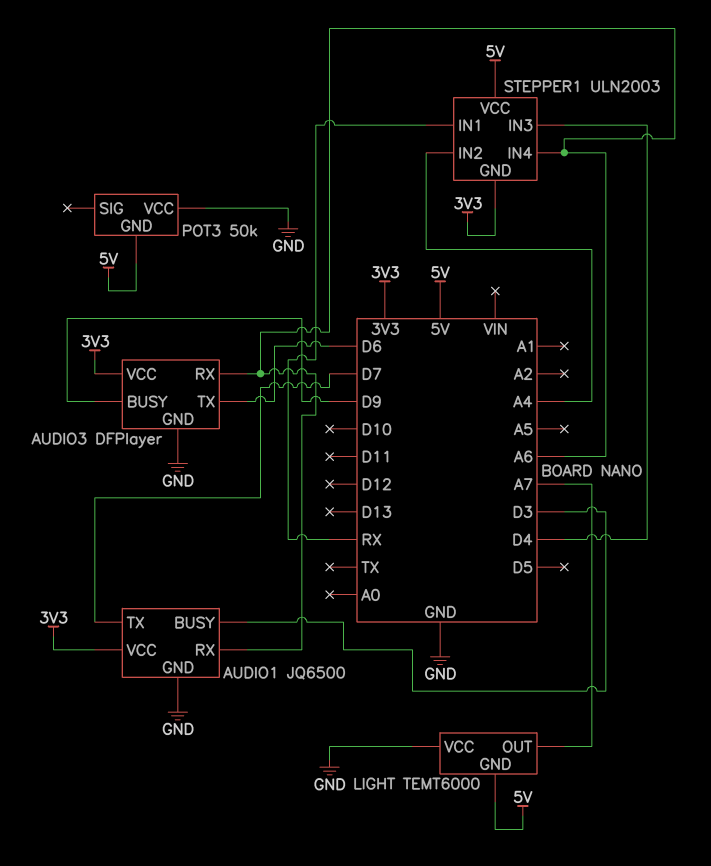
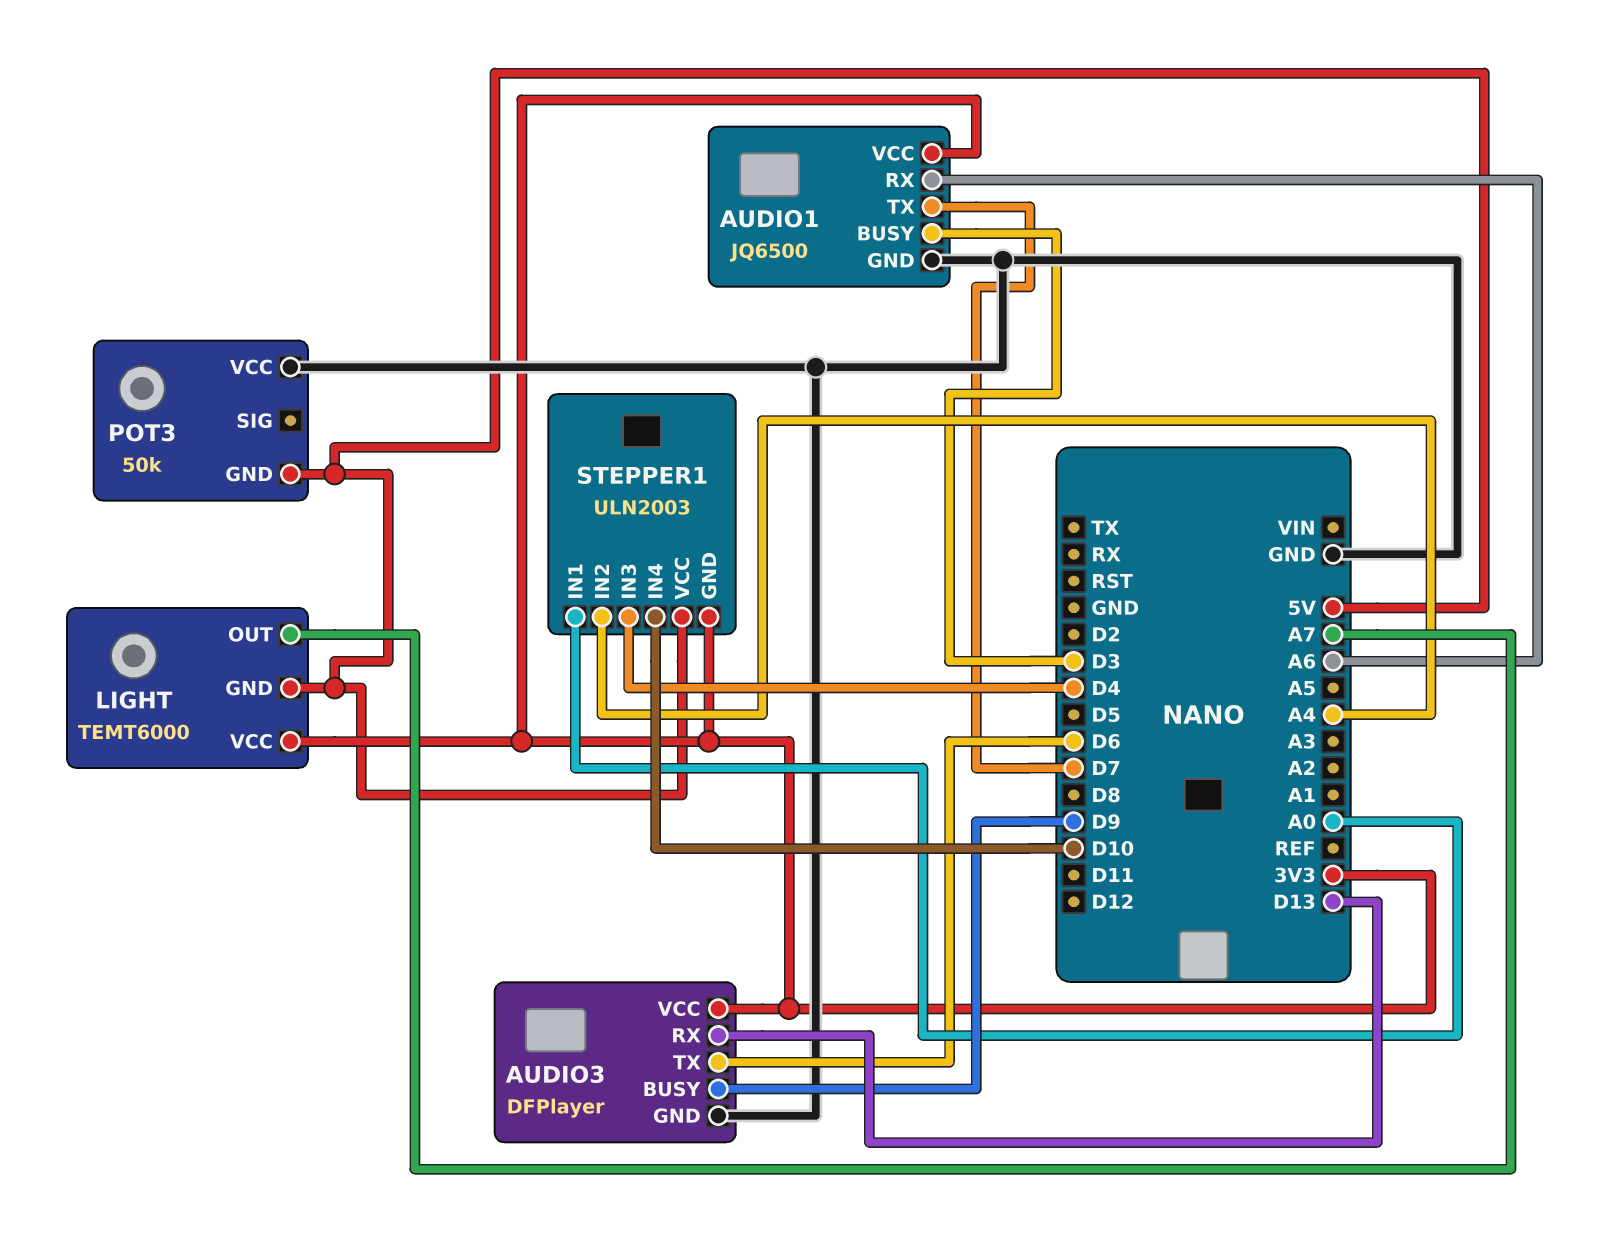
AUDIO3 pin RX: A6 -> D13
LIGHT pin VCC: GND -> 3V3
STEPPER1 pin IN1: RX -> A0
STEPPER1 pin IN4: A6 -> D10

